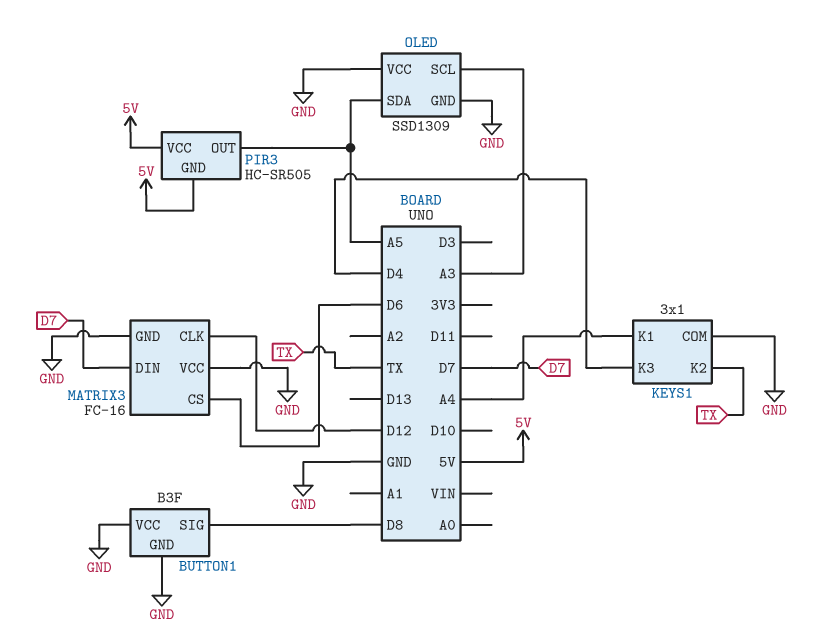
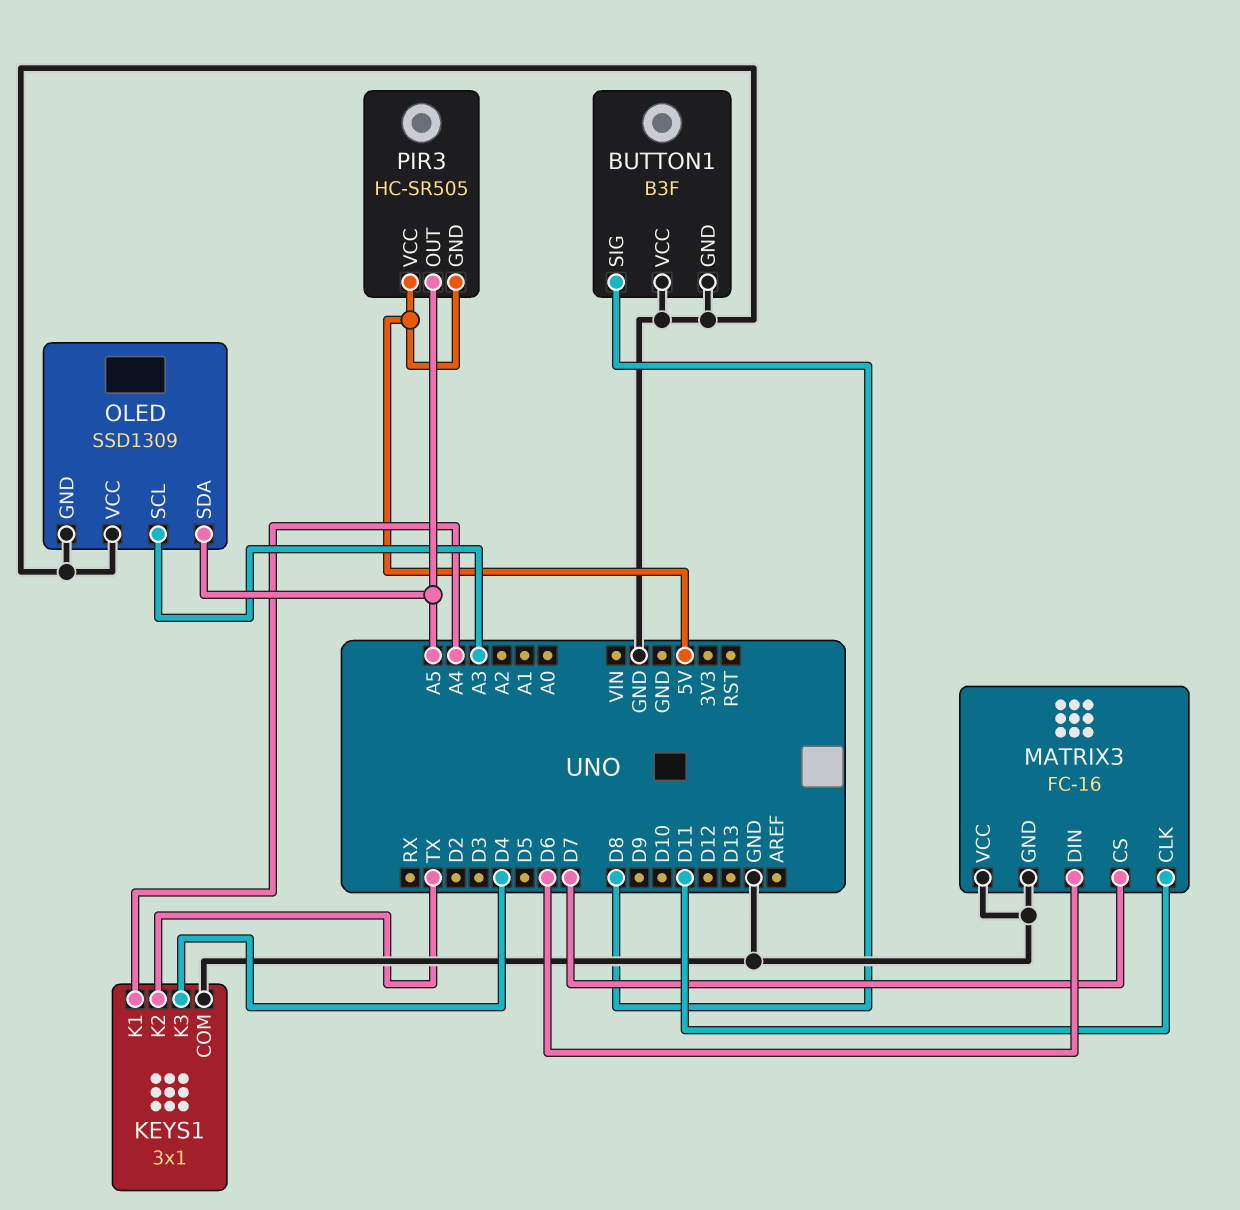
MATRIX3 pin CLK: D12 -> D11
MATRIX3 pin CS: D6 -> D7
MATRIX3 pin DIN: D7 -> D6

